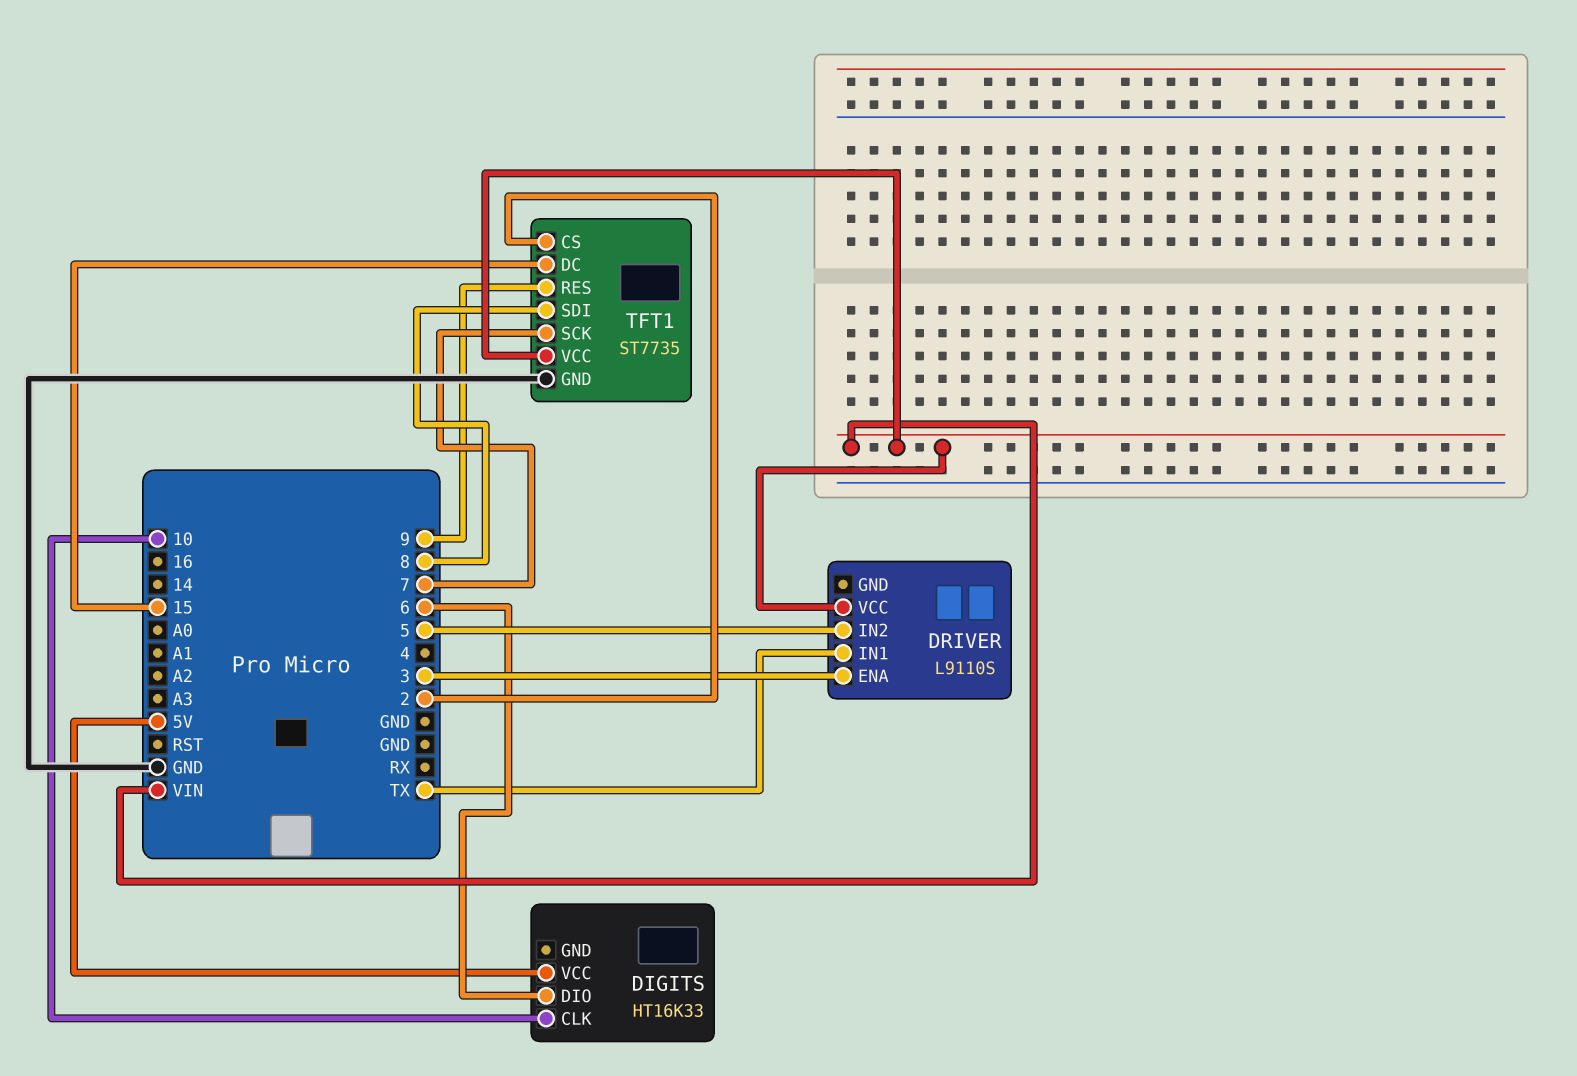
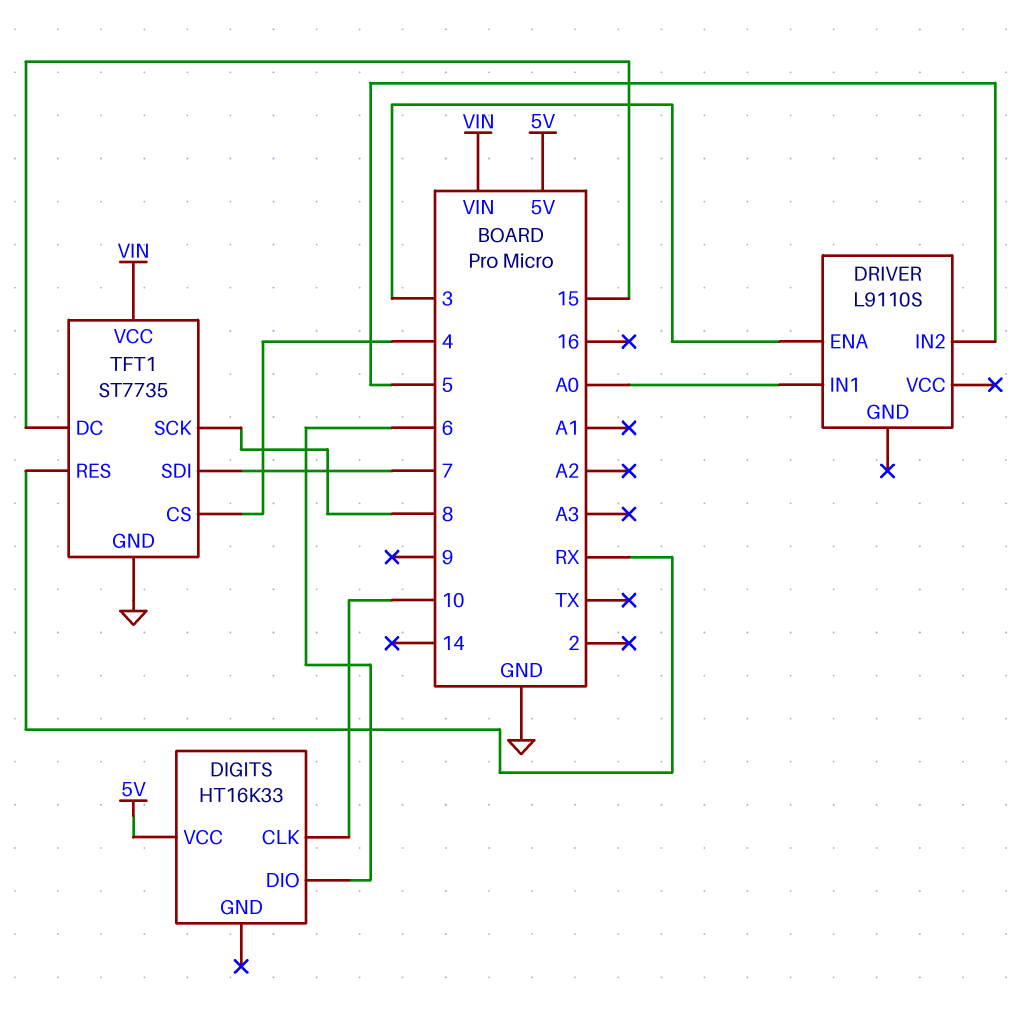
DRIVER pin IN1: TX -> A0
DRIVER pin VCC: VIN -> none
TFT1 pin CS: 2 -> 4
TFT1 pin RES: 9 -> RX
TFT1 pin SCK: 7 -> 8
TFT1 pin SDI: 8 -> 7

